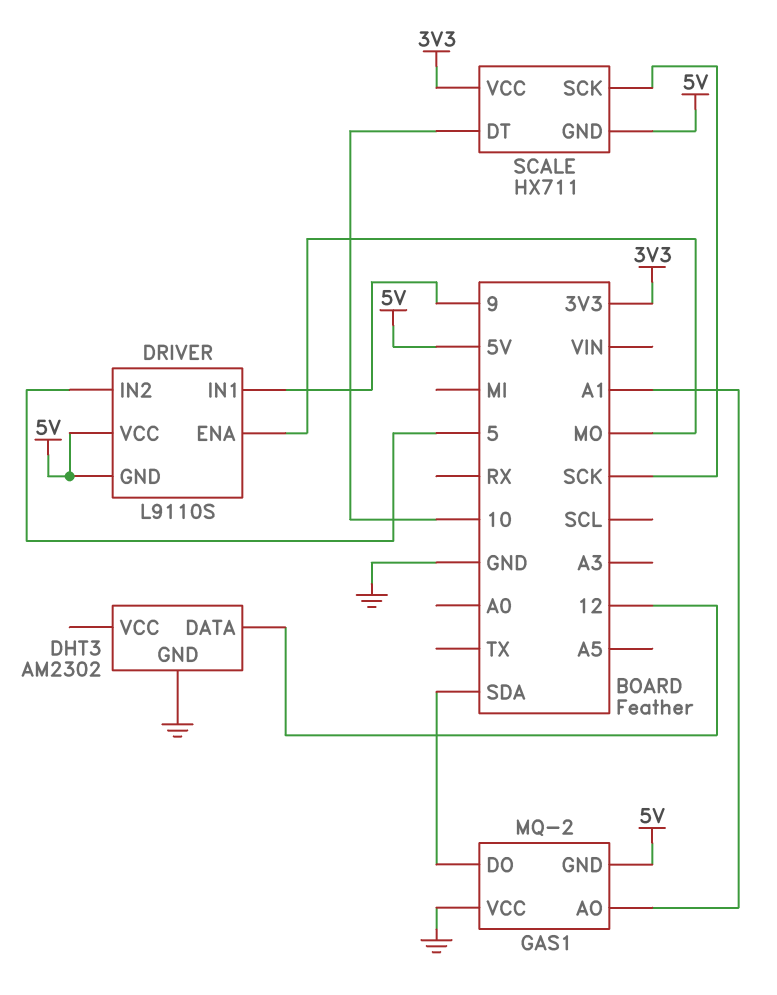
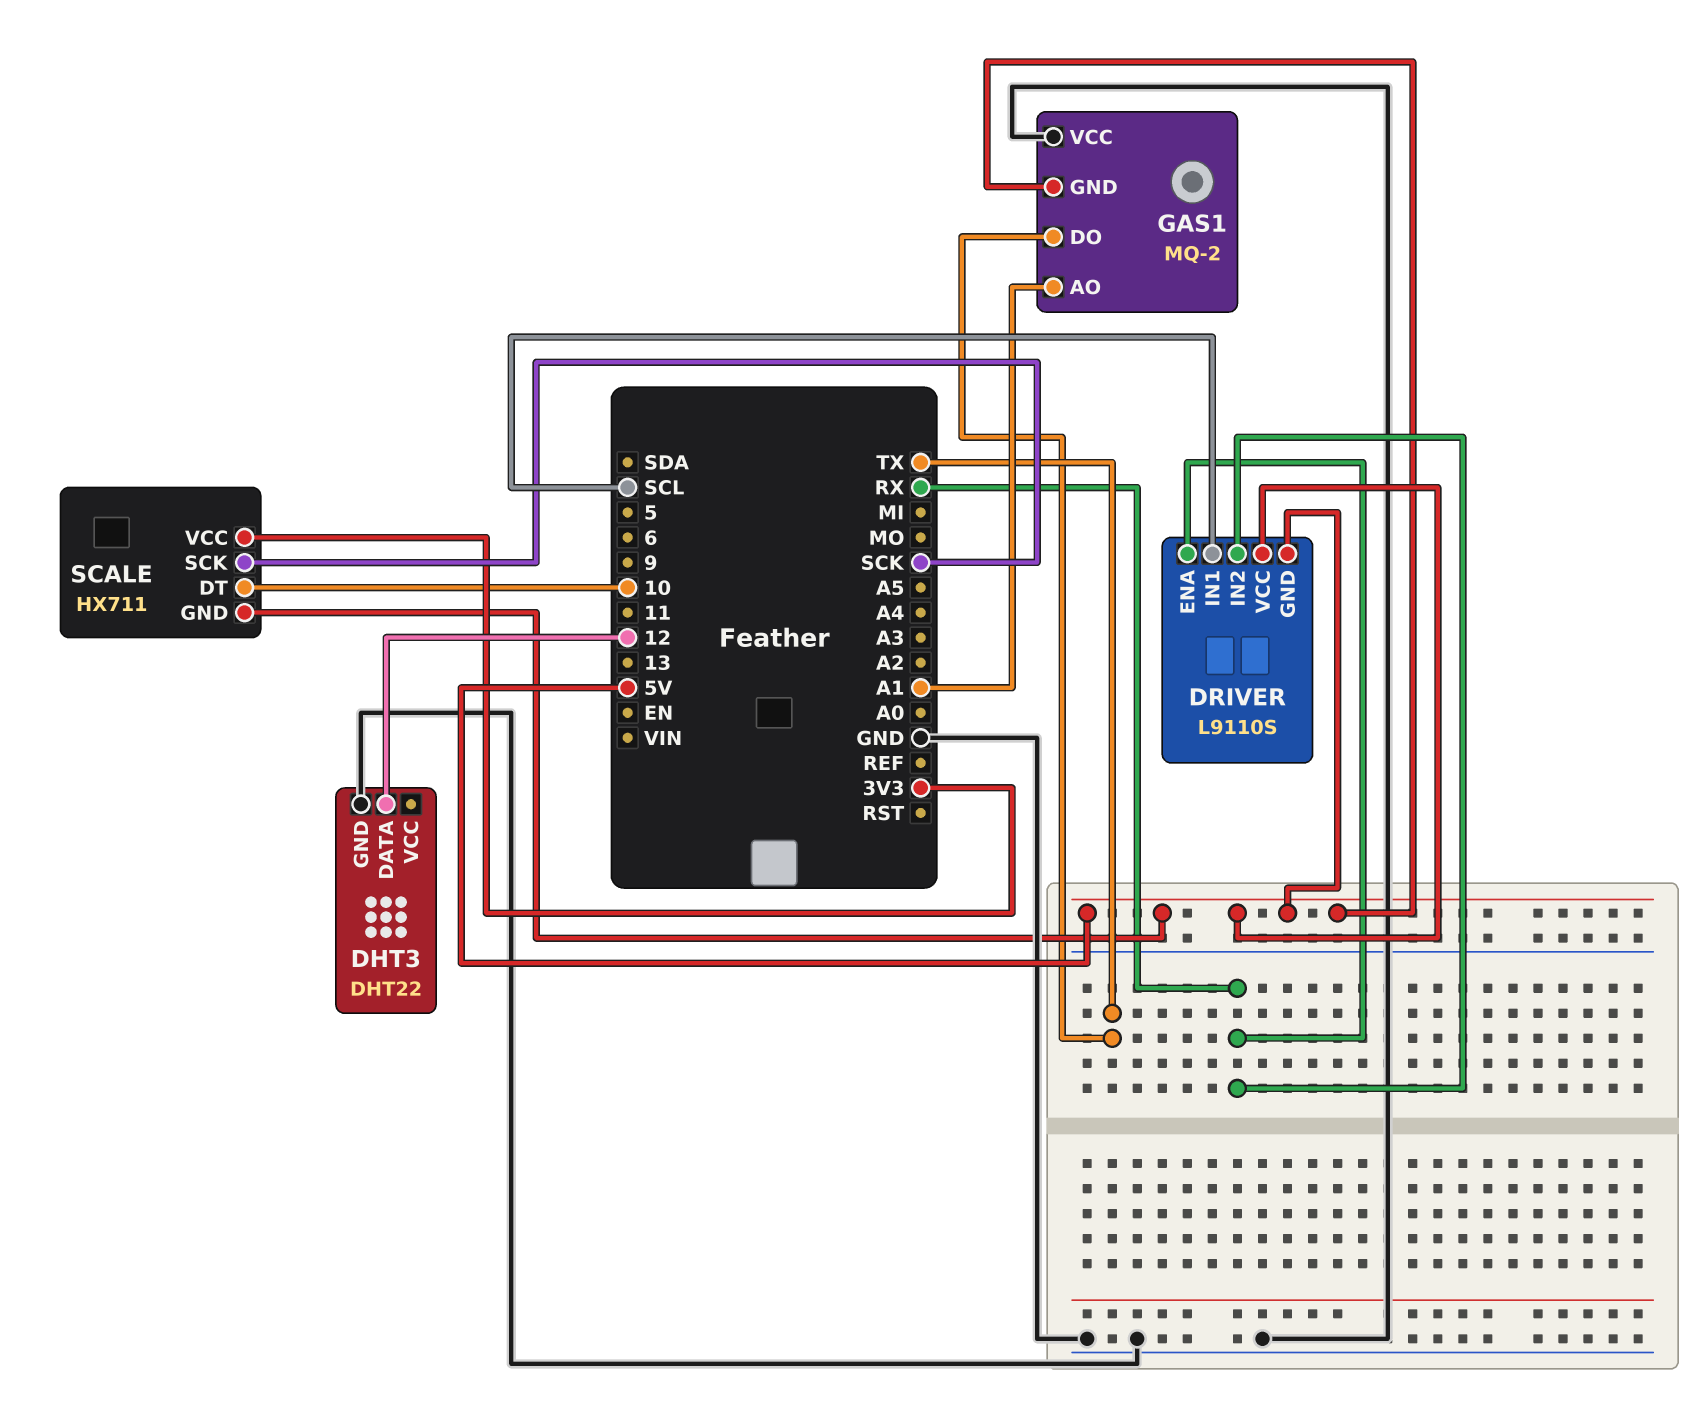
DHT3: AM2302 -> DHT22
DRIVER pin ENA: MO -> RX
DRIVER pin IN1: 9 -> SCL
DRIVER pin IN2: 5 -> RX
GAS1 pin DO: SDA -> TX

